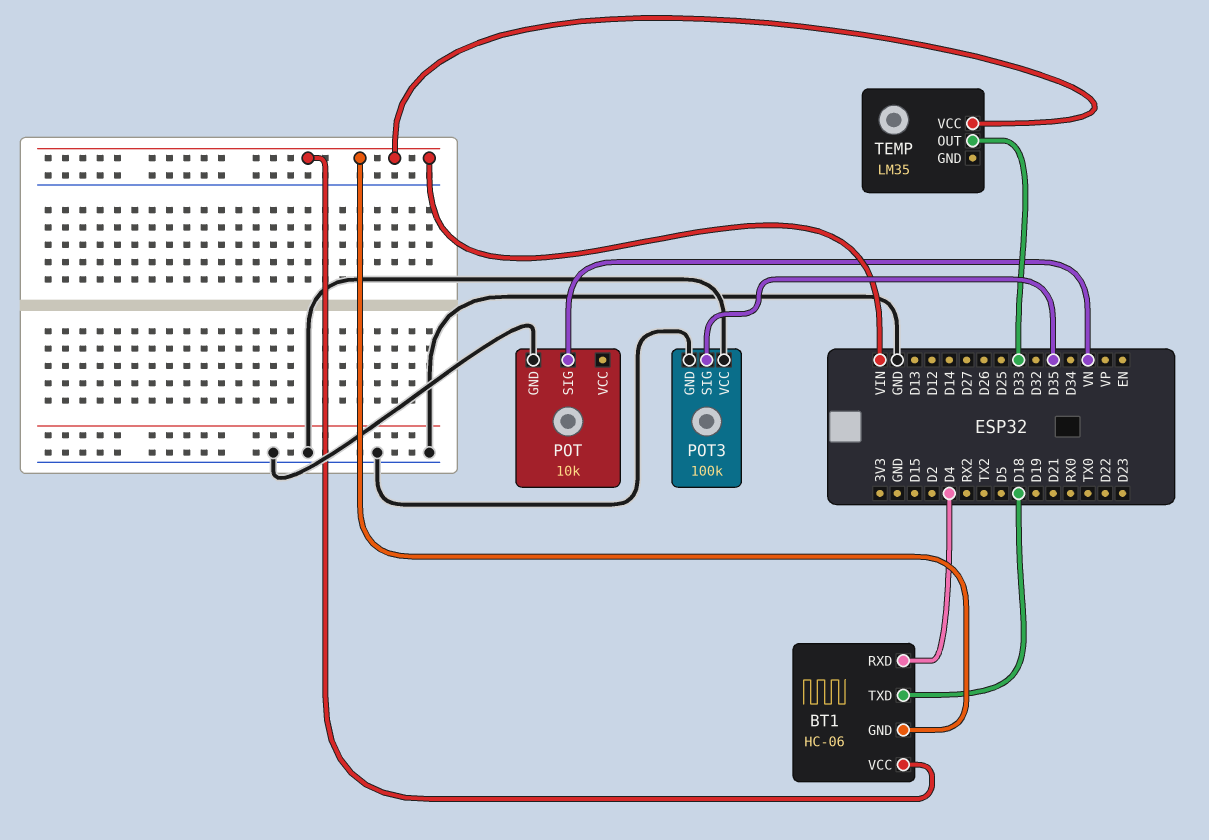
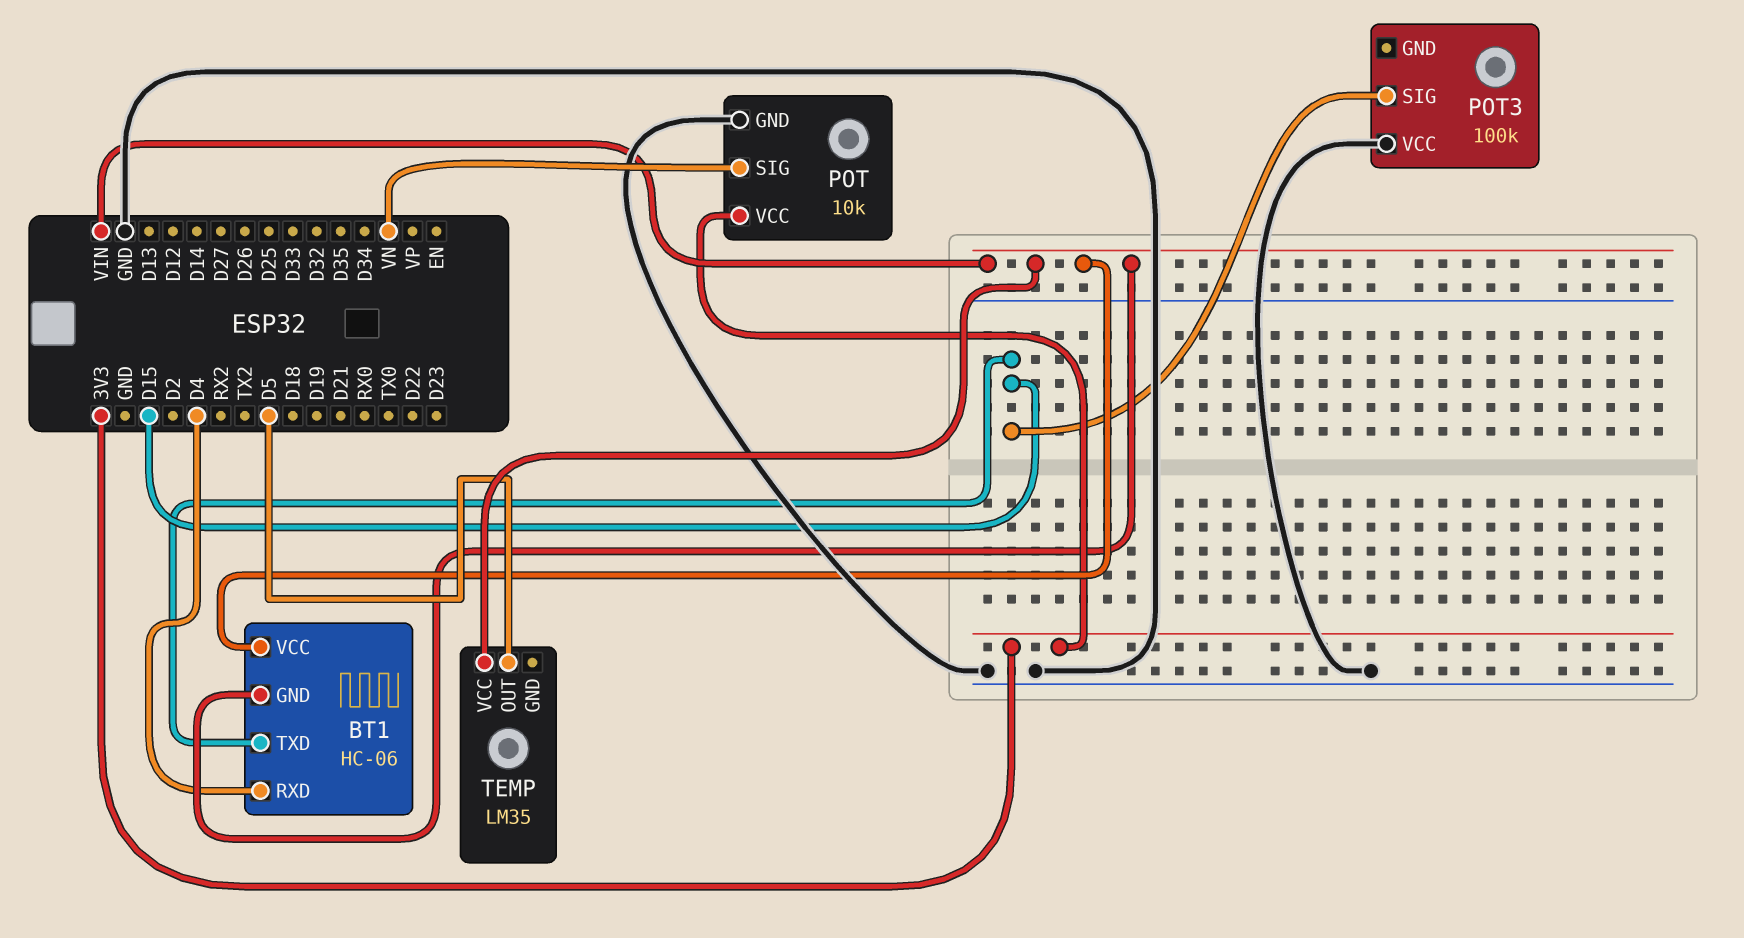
BT1 pin TXD: D18 -> D15
POT pin VCC: none -> 3V3
POT3 pin GND: GND -> none
POT3 pin SIG: D35 -> D15
TEMP pin OUT: D33 -> D5

